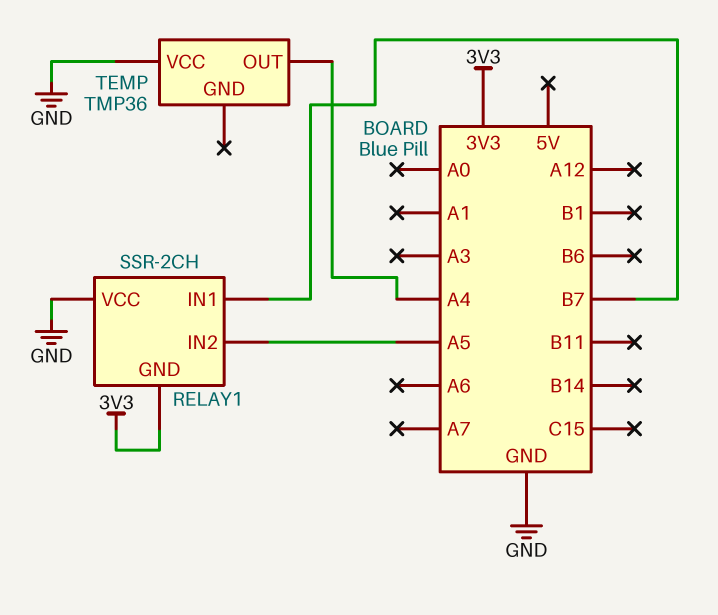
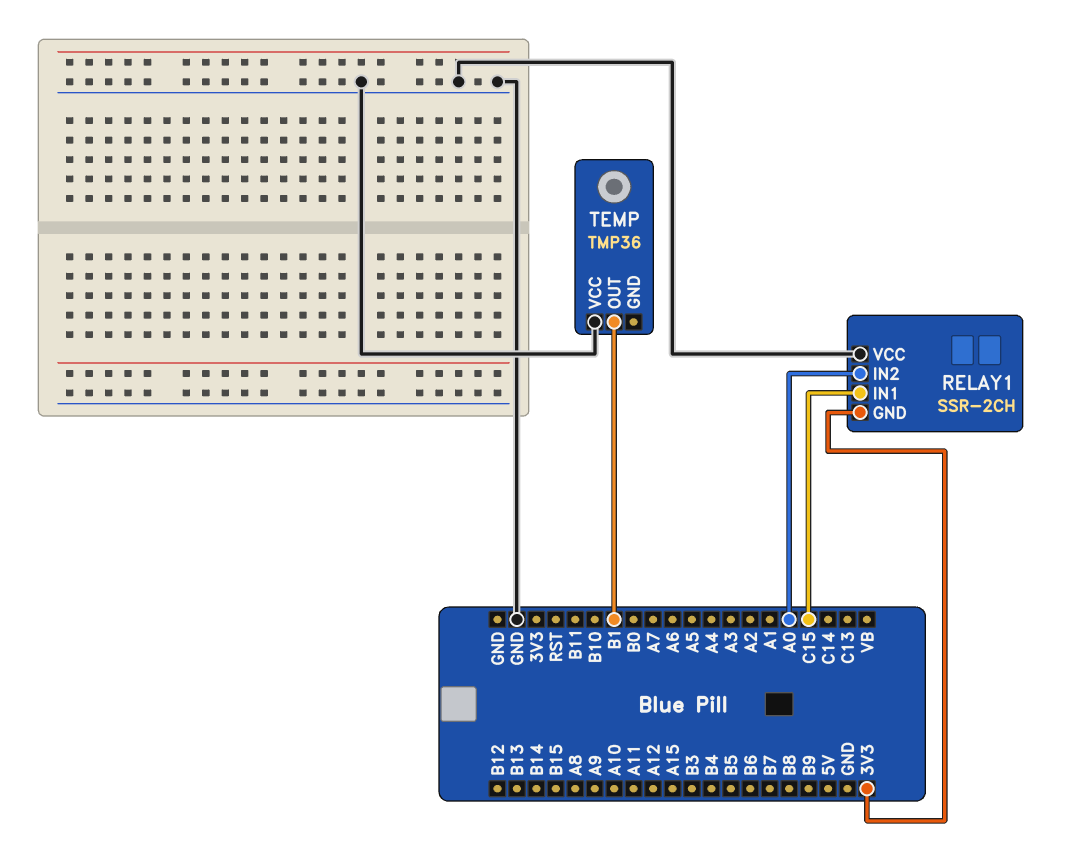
RELAY1 pin IN1: B7 -> C15
RELAY1 pin IN2: A5 -> A0
TEMP pin OUT: A4 -> B1

